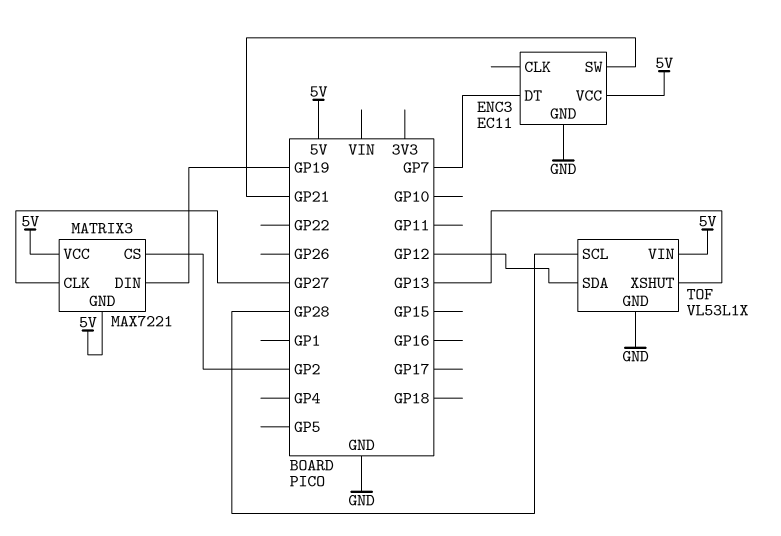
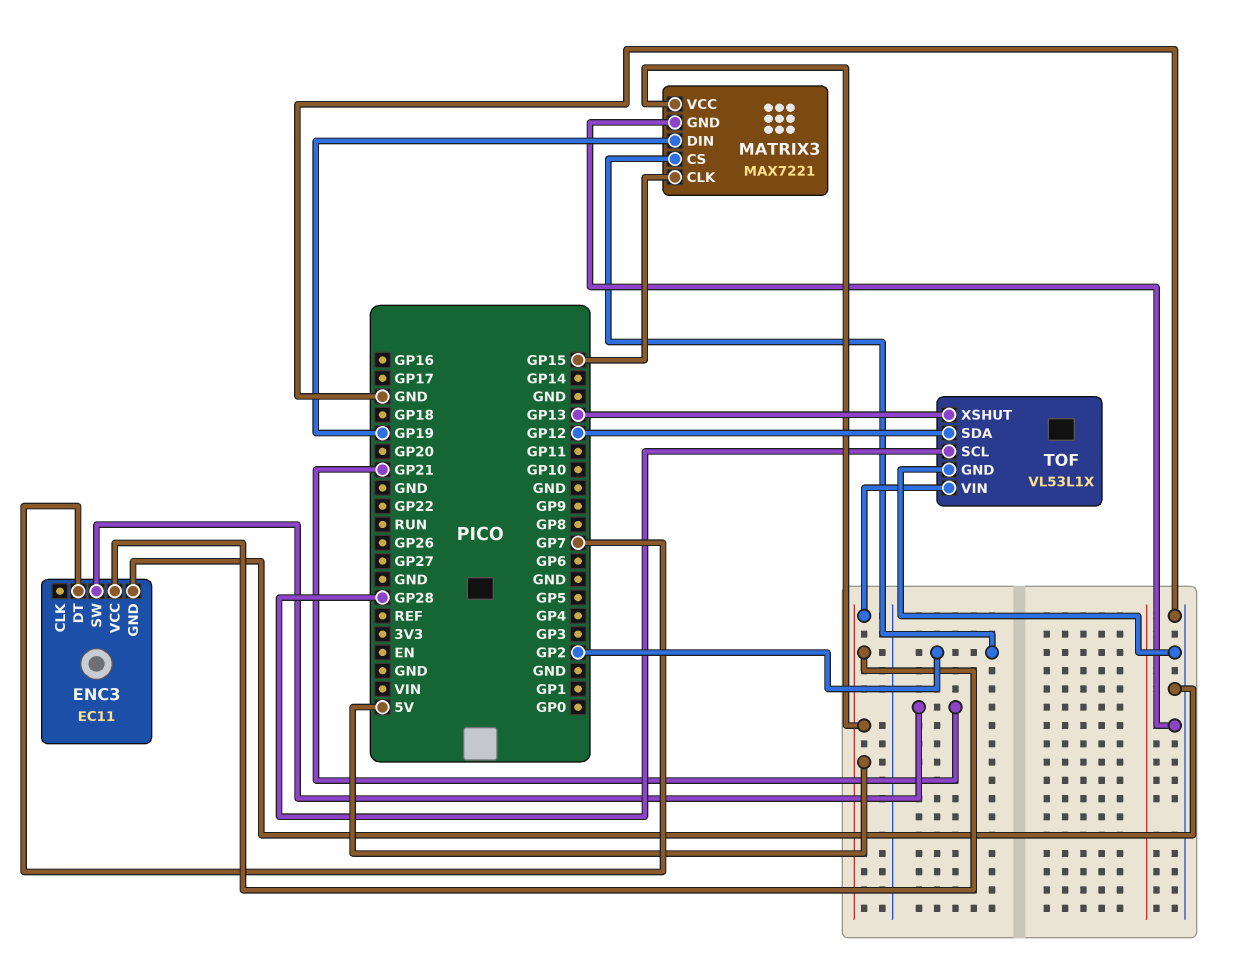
MATRIX3 pin CLK: GP27 -> GP15
MATRIX3 pin GND: 5V -> GND

